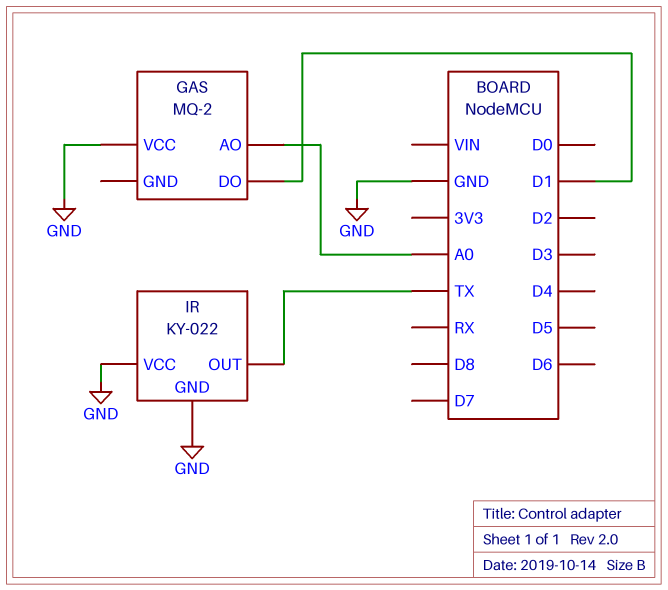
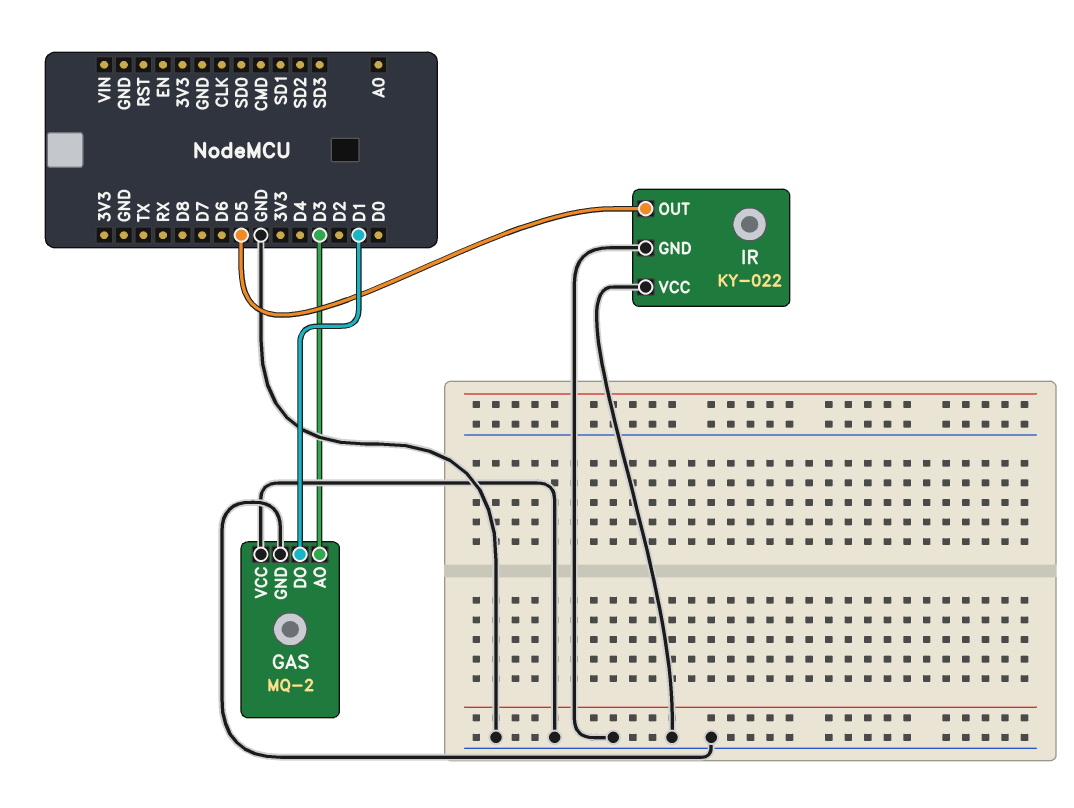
GAS pin AO: A0 -> D3
GAS pin GND: none -> GND
IR pin OUT: TX -> D5

